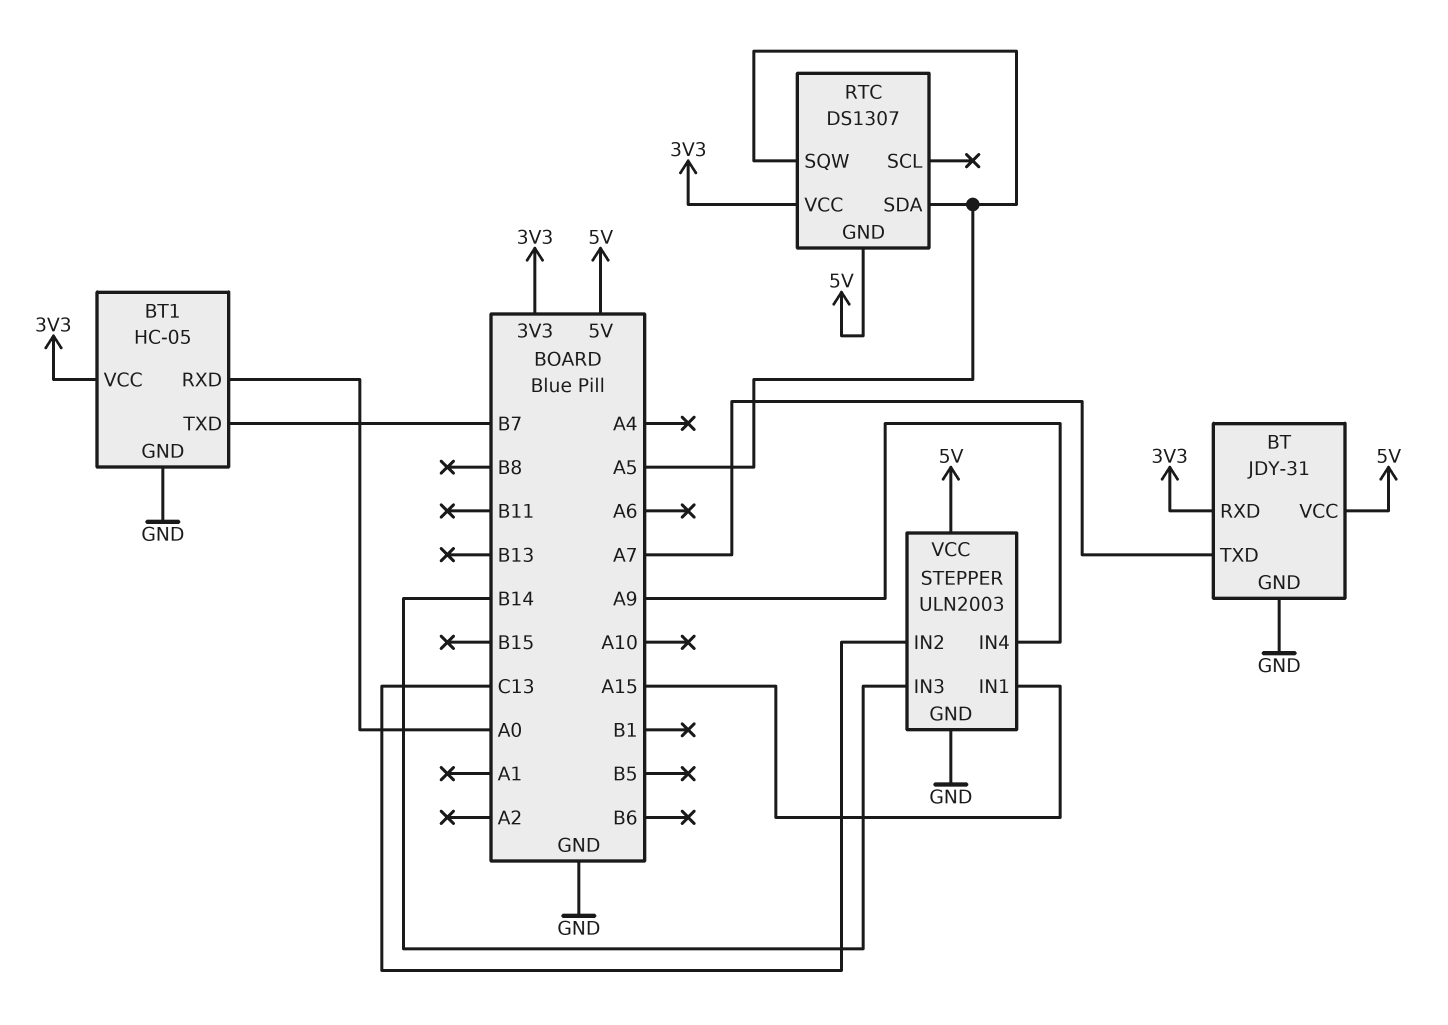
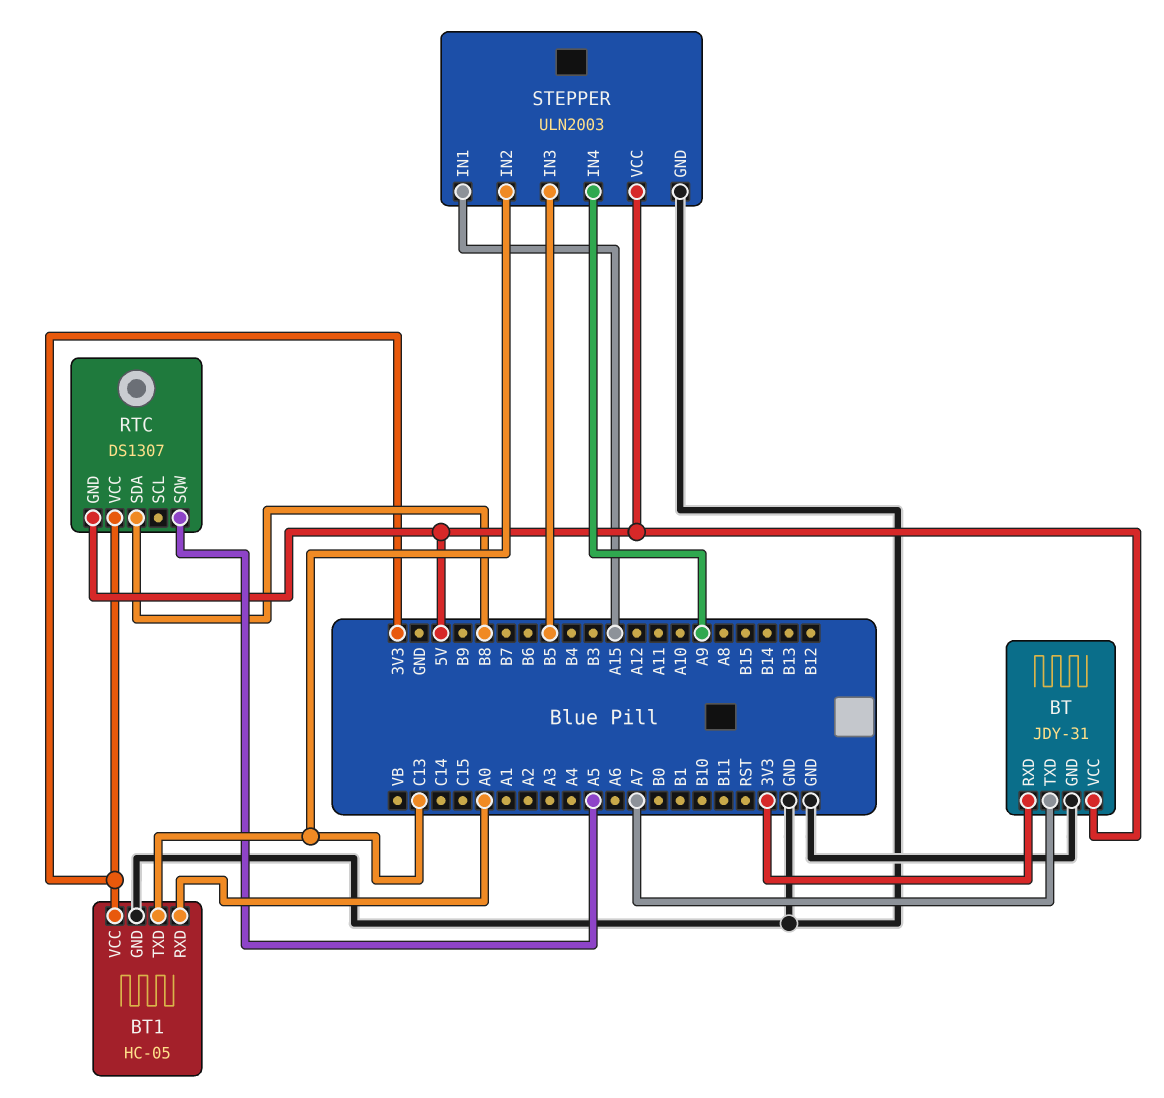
BT1 pin TXD: B7 -> C13
RTC pin SDA: A5 -> B8
STEPPER pin IN3: B14 -> B5

